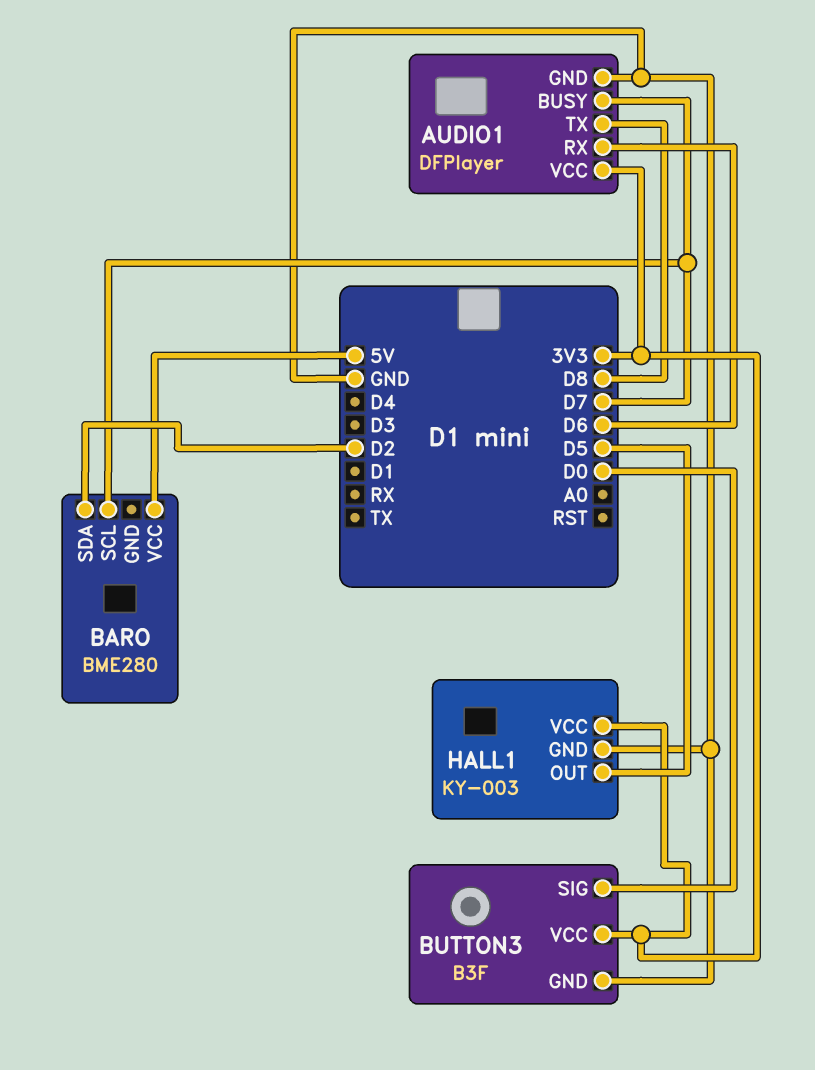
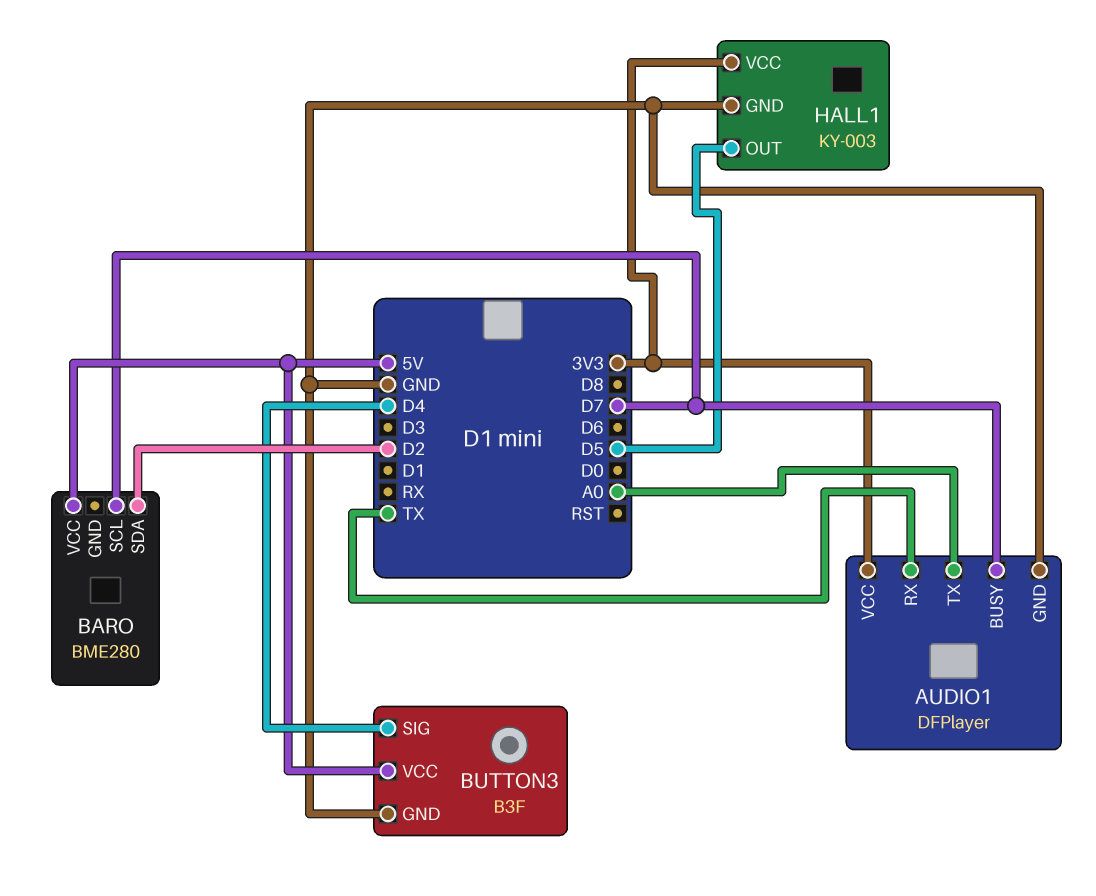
AUDIO1 pin RX: D6 -> TX
AUDIO1 pin TX: D8 -> A0
BUTTON3 pin SIG: D0 -> D4
BUTTON3 pin VCC: 3V3 -> 5V

